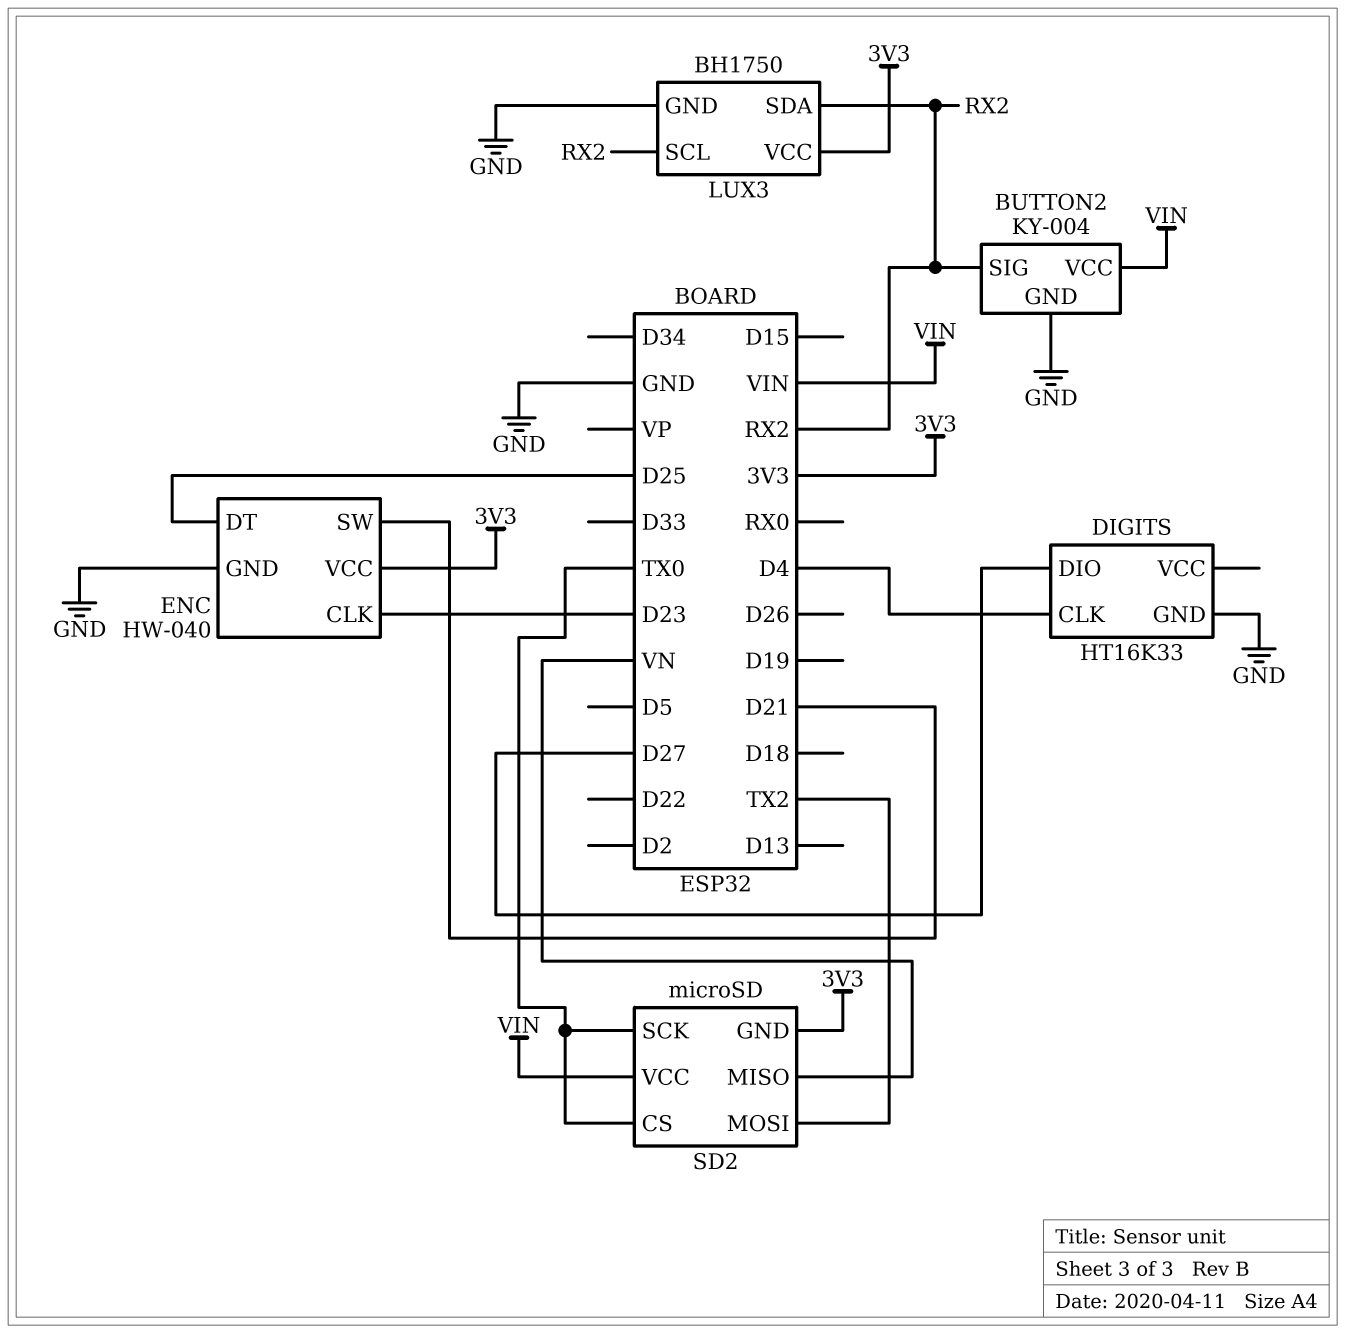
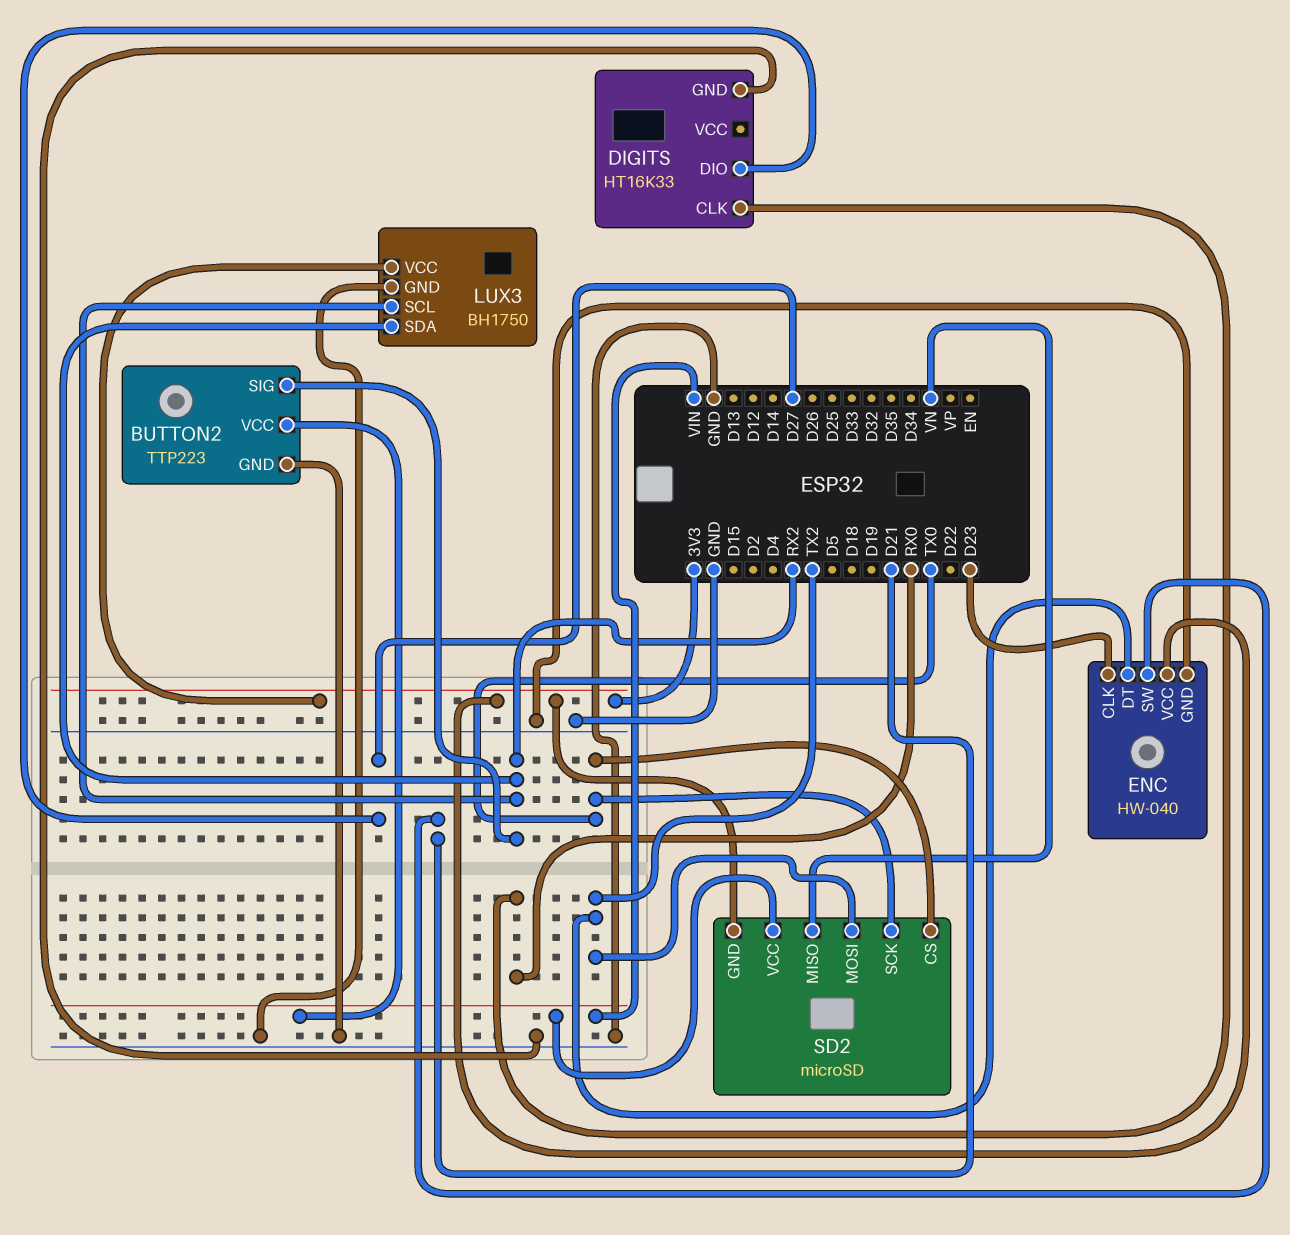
BUTTON2: KY-004 -> TTP223
DIGITS pin CLK: D4 -> RX0
ENC pin DT: D25 -> TX2

